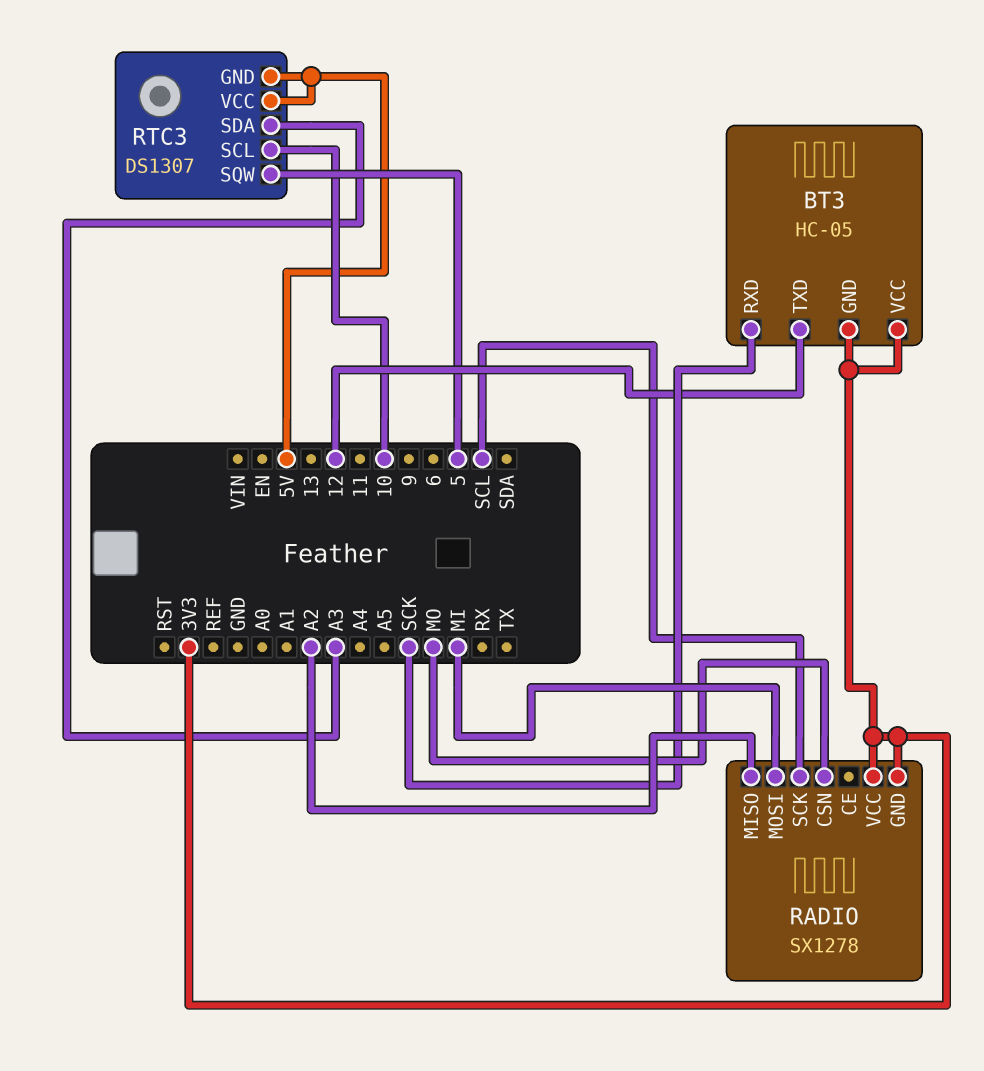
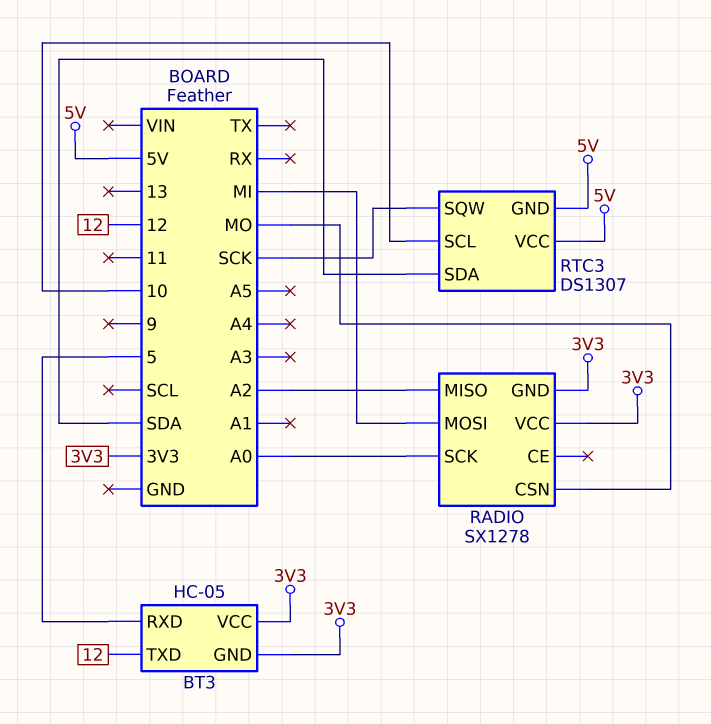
BT3 pin RXD: SCK -> 5
RADIO pin SCK: SCL -> A0
RTC3 pin SDA: A3 -> SDA
RTC3 pin SQW: 5 -> SCK

